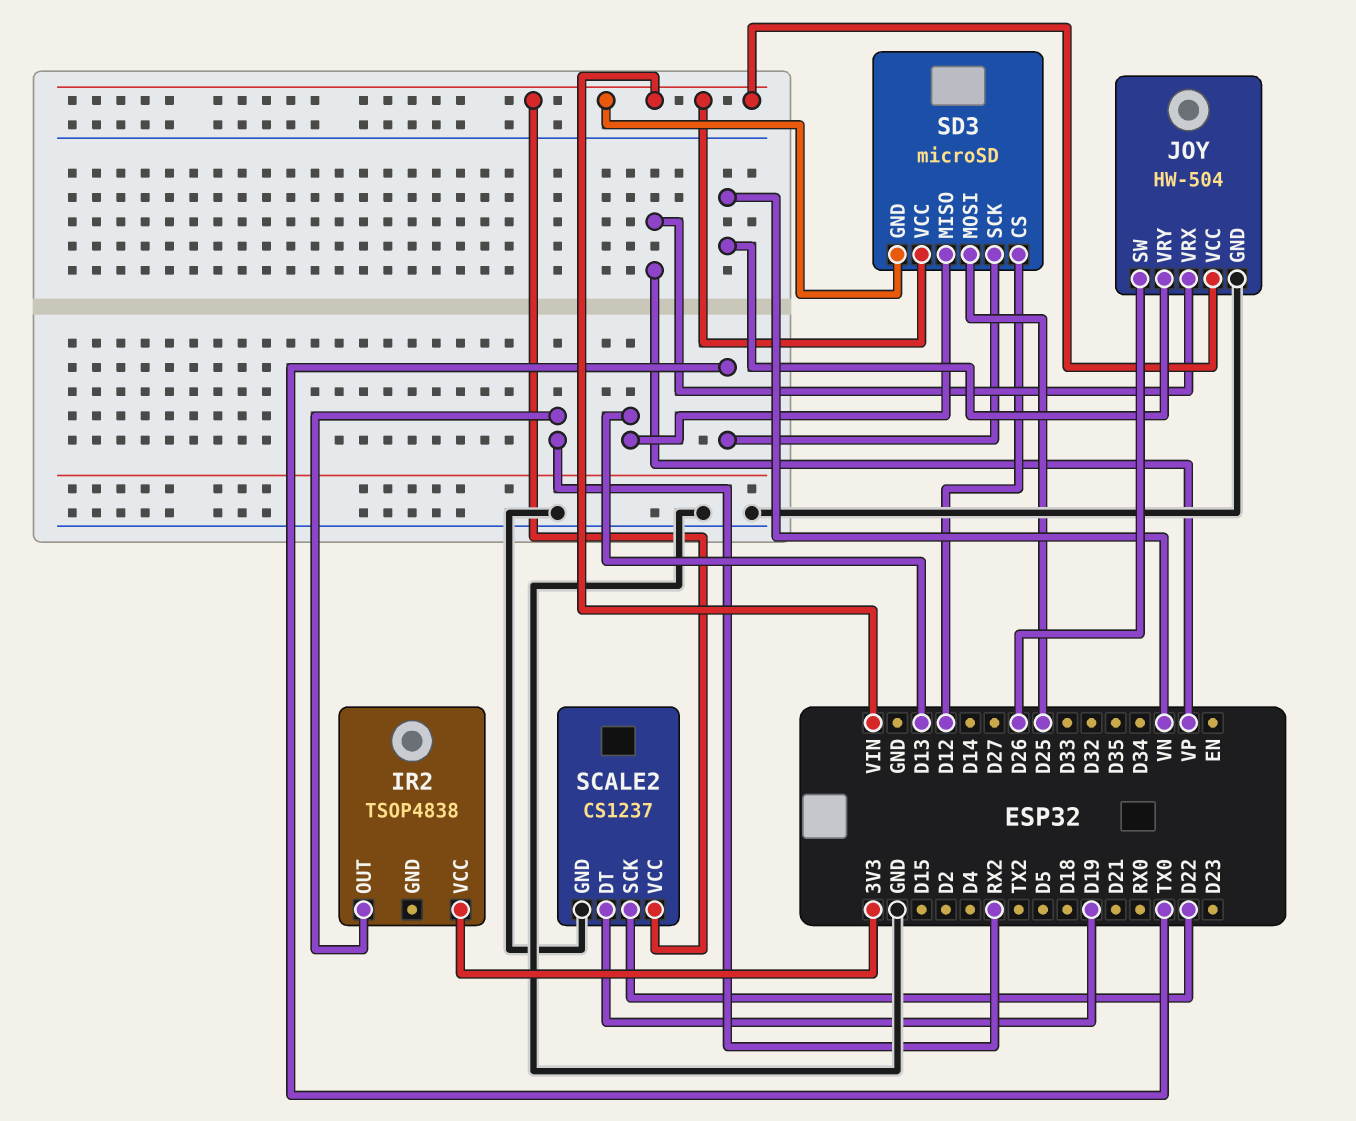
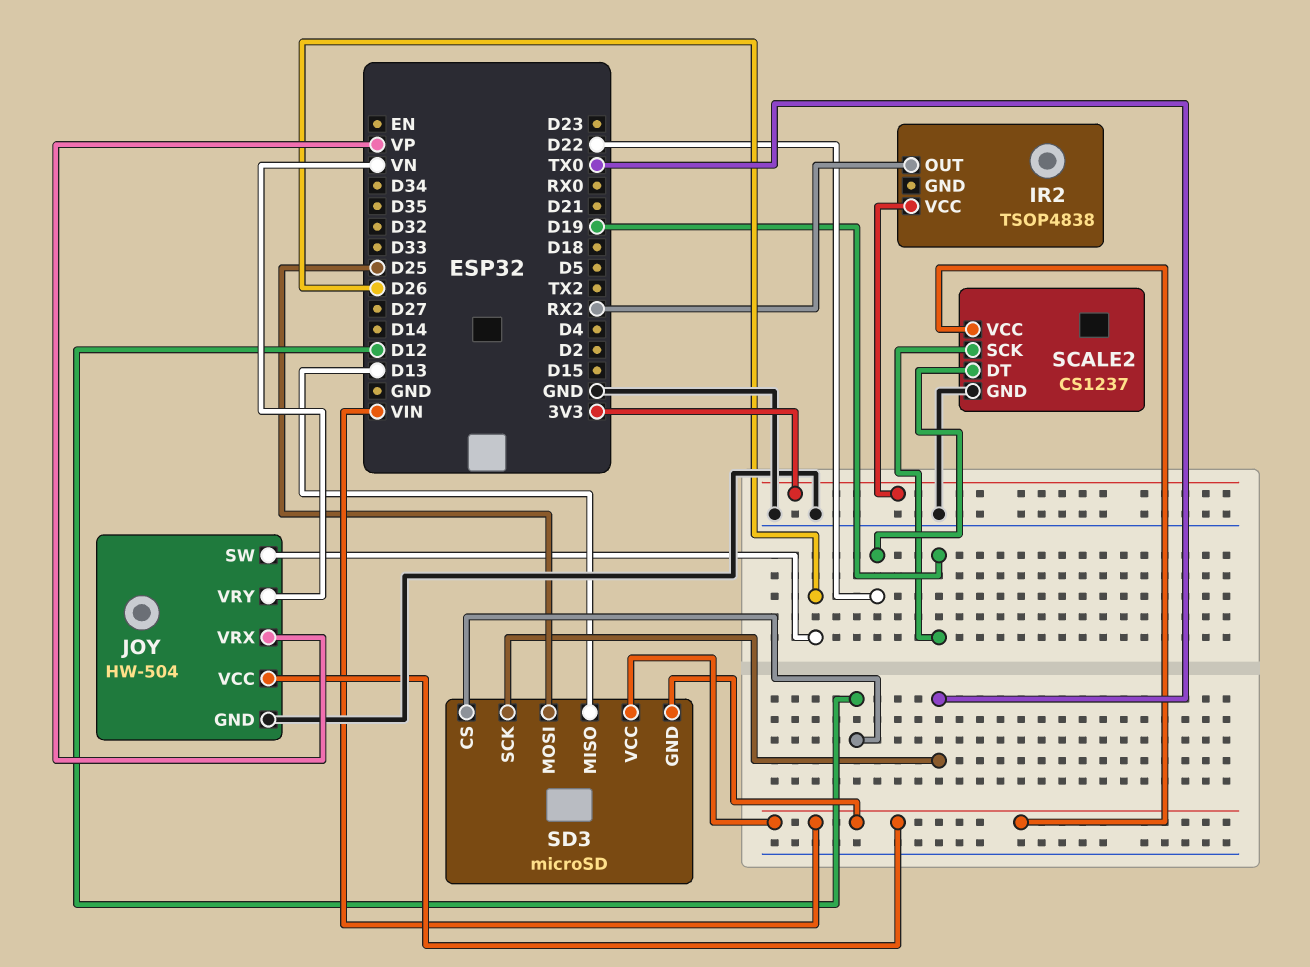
SCALE2 pin DT: D19 -> D22
SCALE2 pin SCK: D22 -> D19

